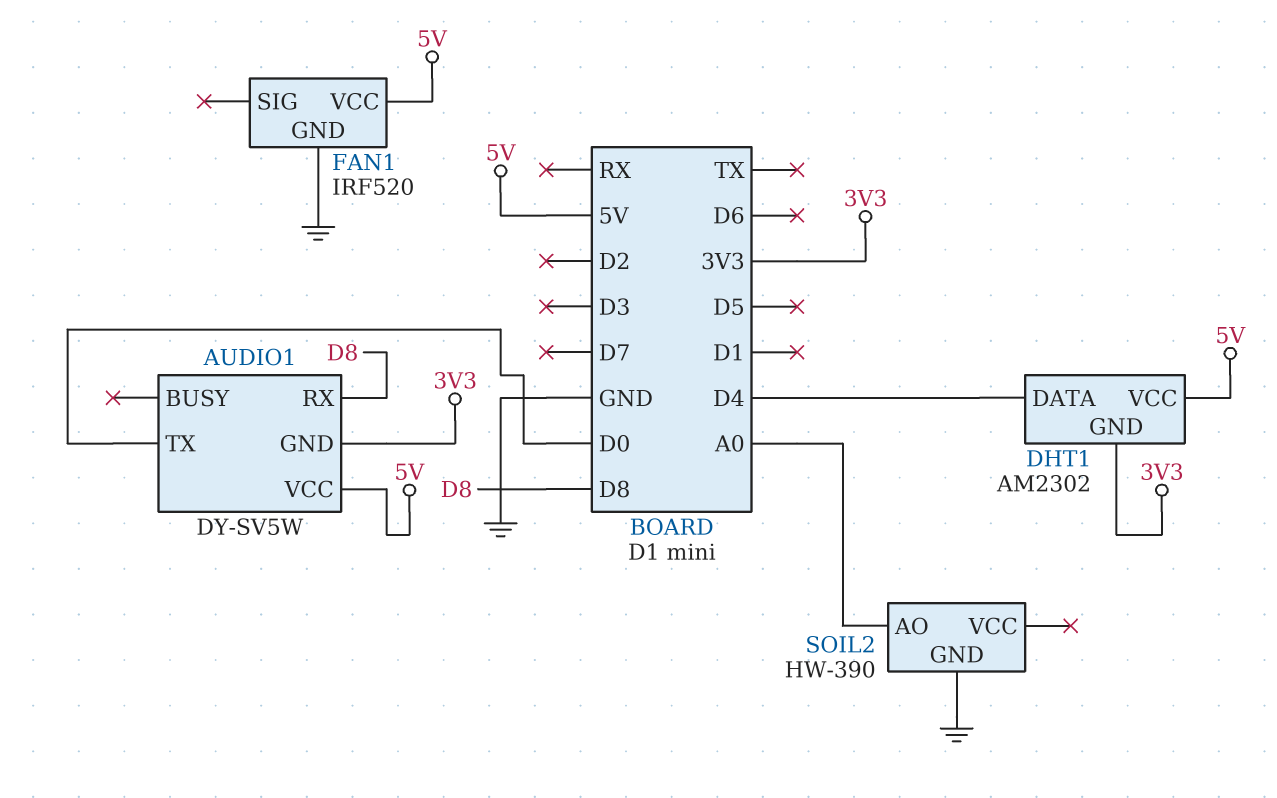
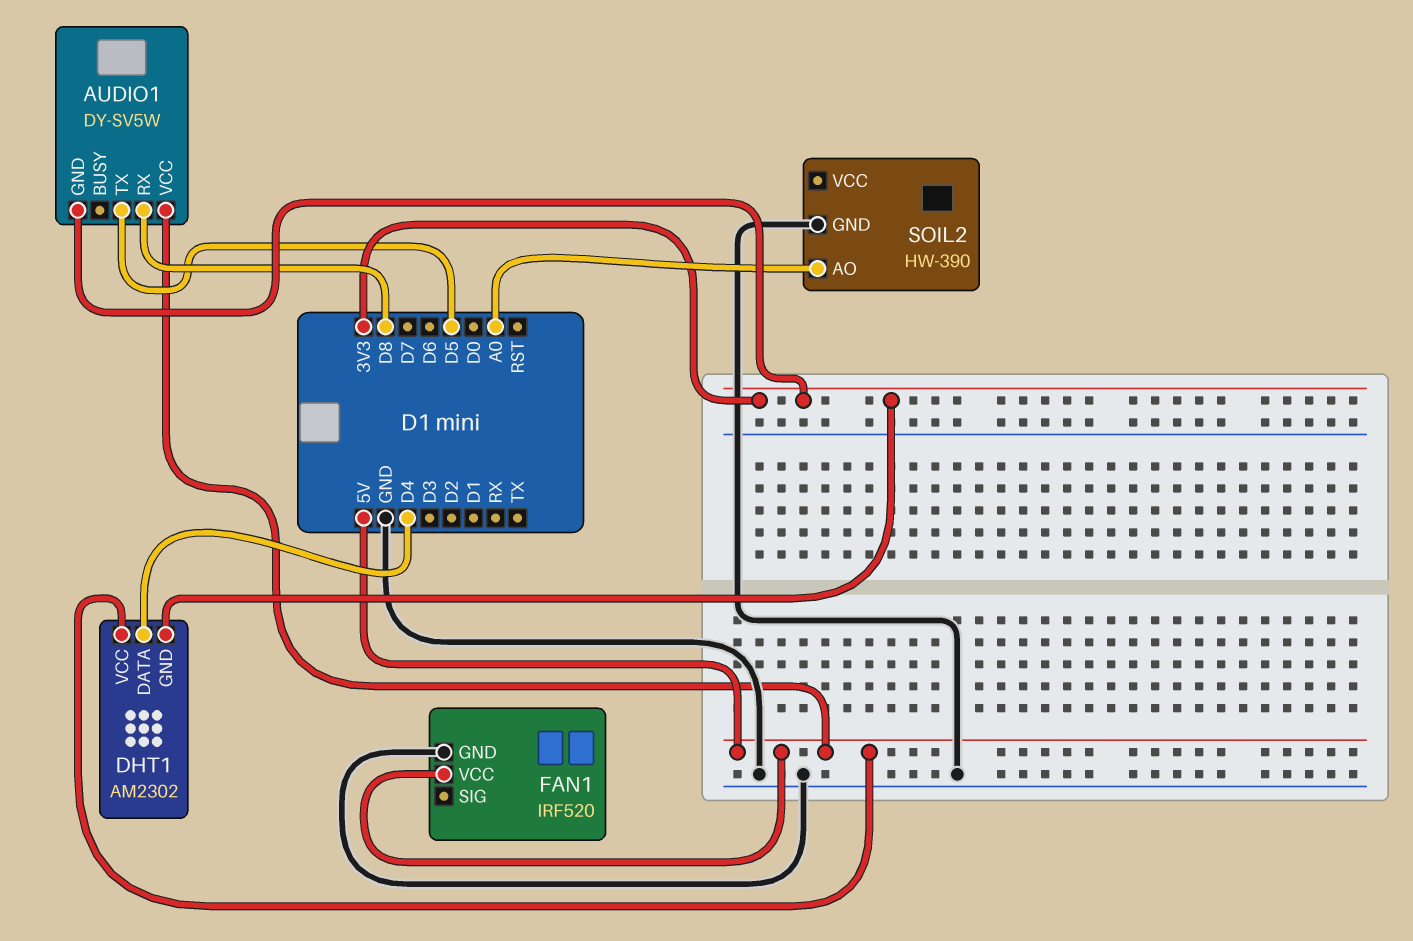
AUDIO1 pin TX: D0 -> D5

